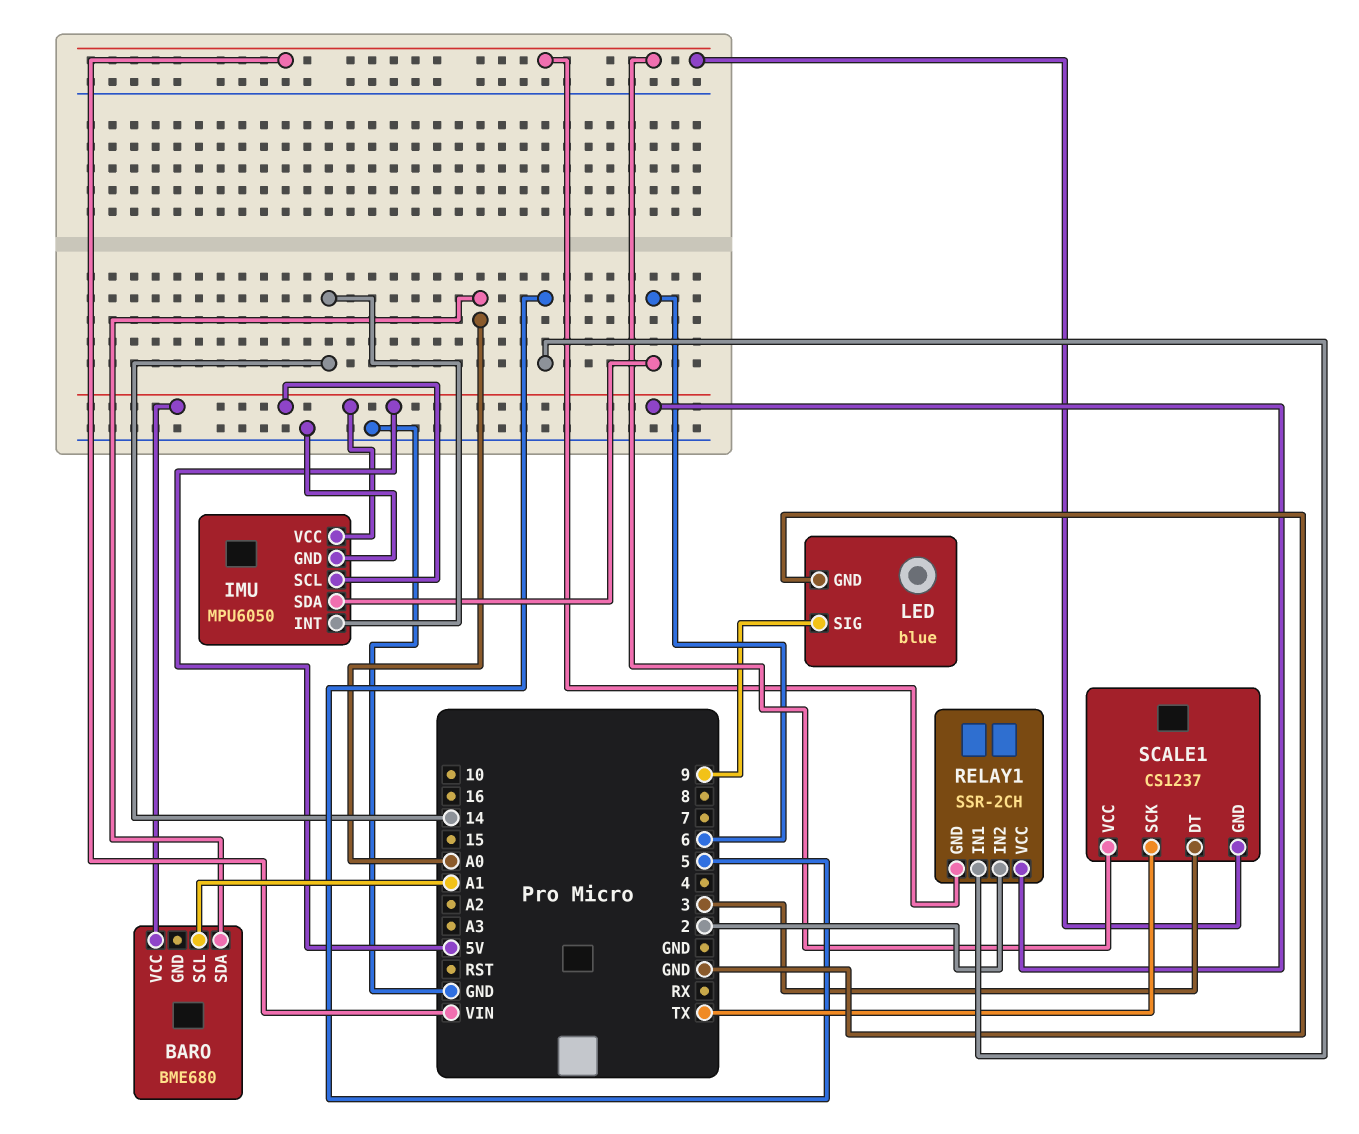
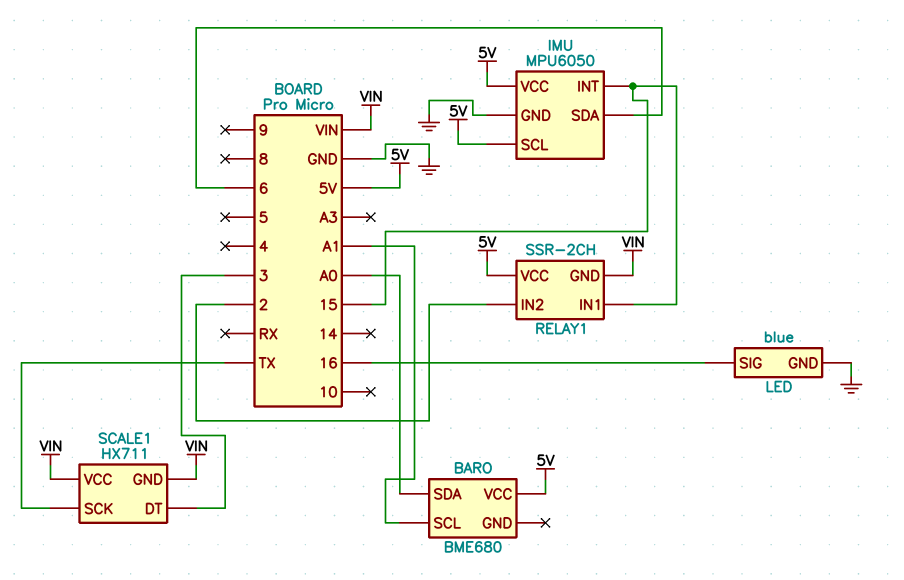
IMU pin INT: 14 -> 15
LED pin SIG: 9 -> 16
RELAY1 pin IN1: 5 -> 15
SCALE1: CS1237 -> HX711

